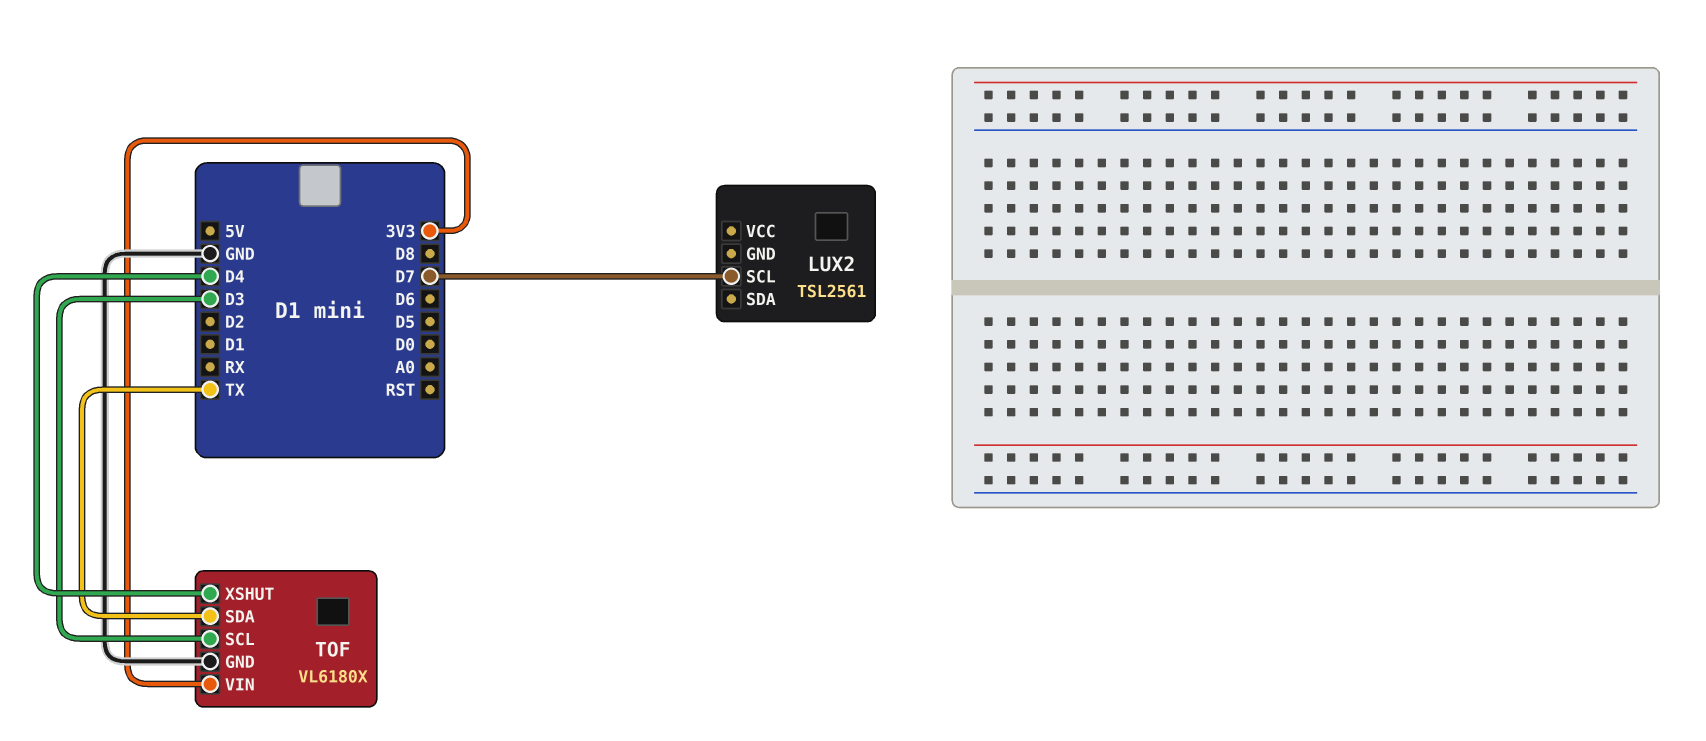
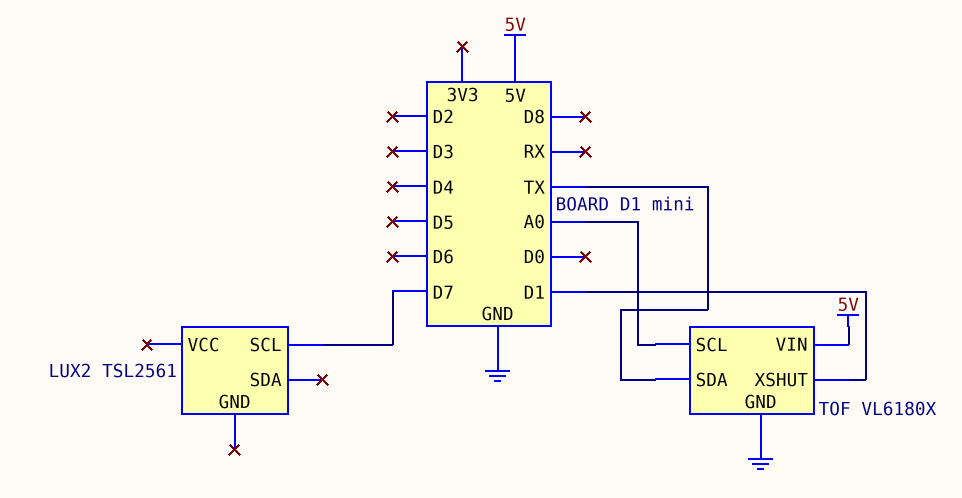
TOF pin SCL: D3 -> A0
TOF pin VIN: 3V3 -> 5V
TOF pin XSHUT: D4 -> D1

